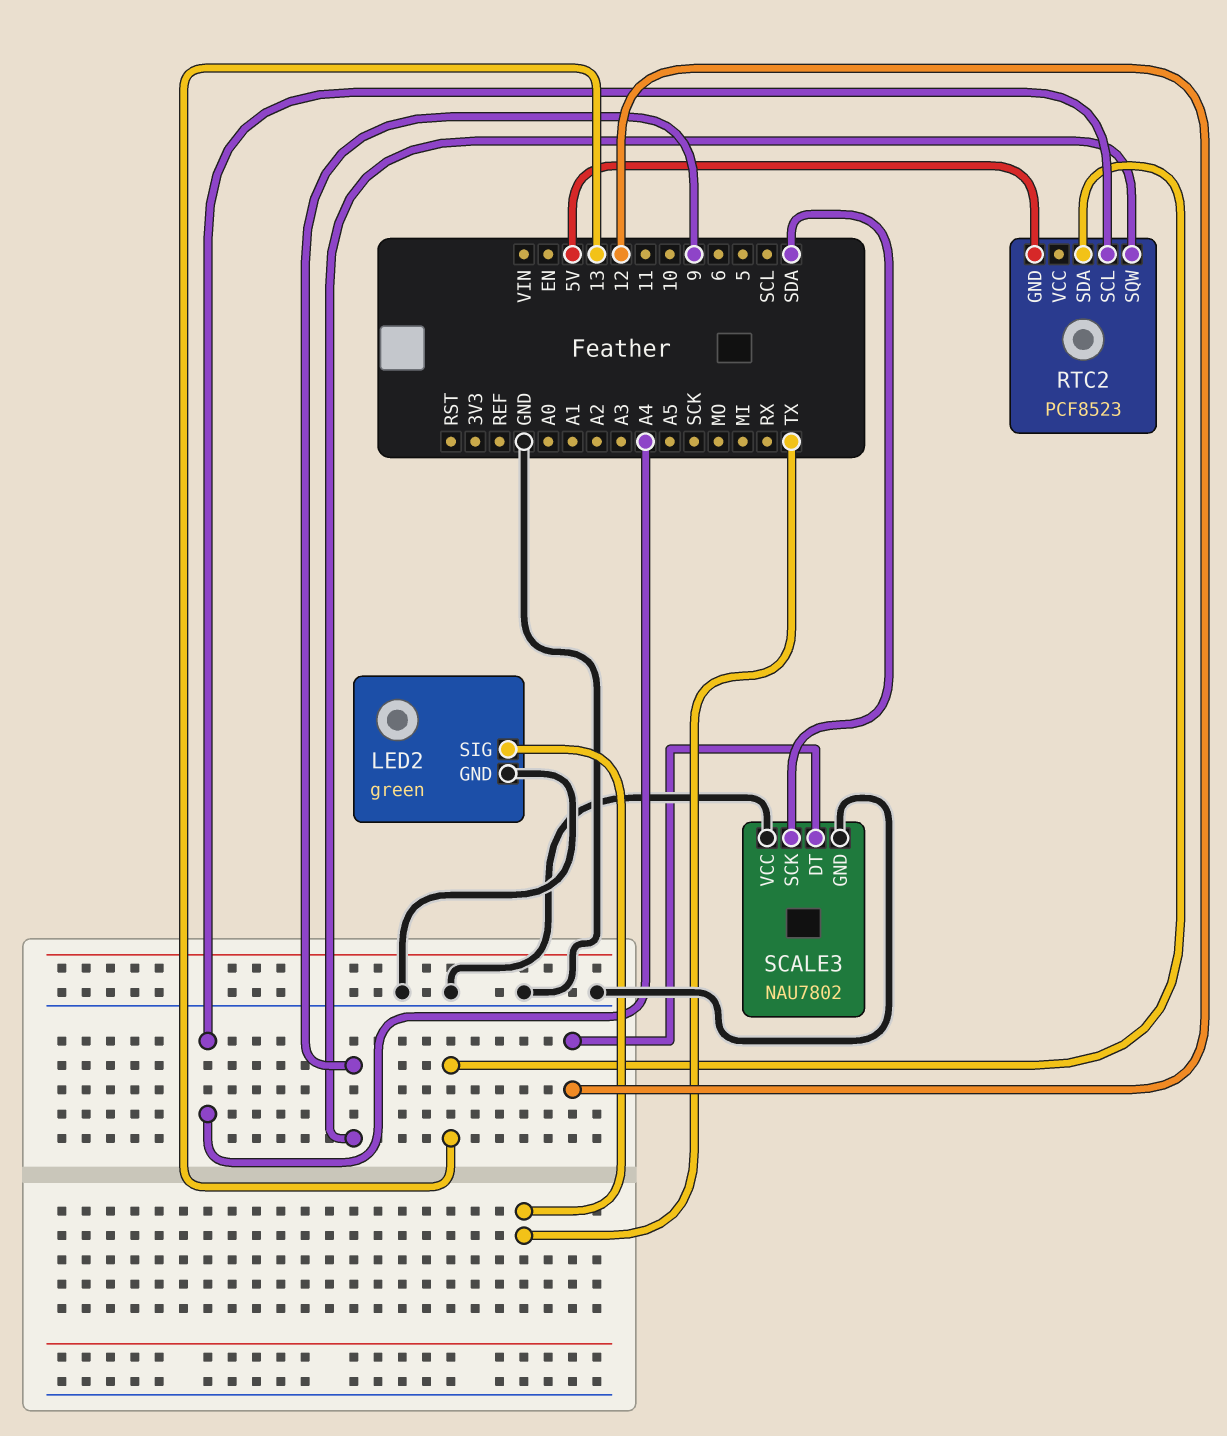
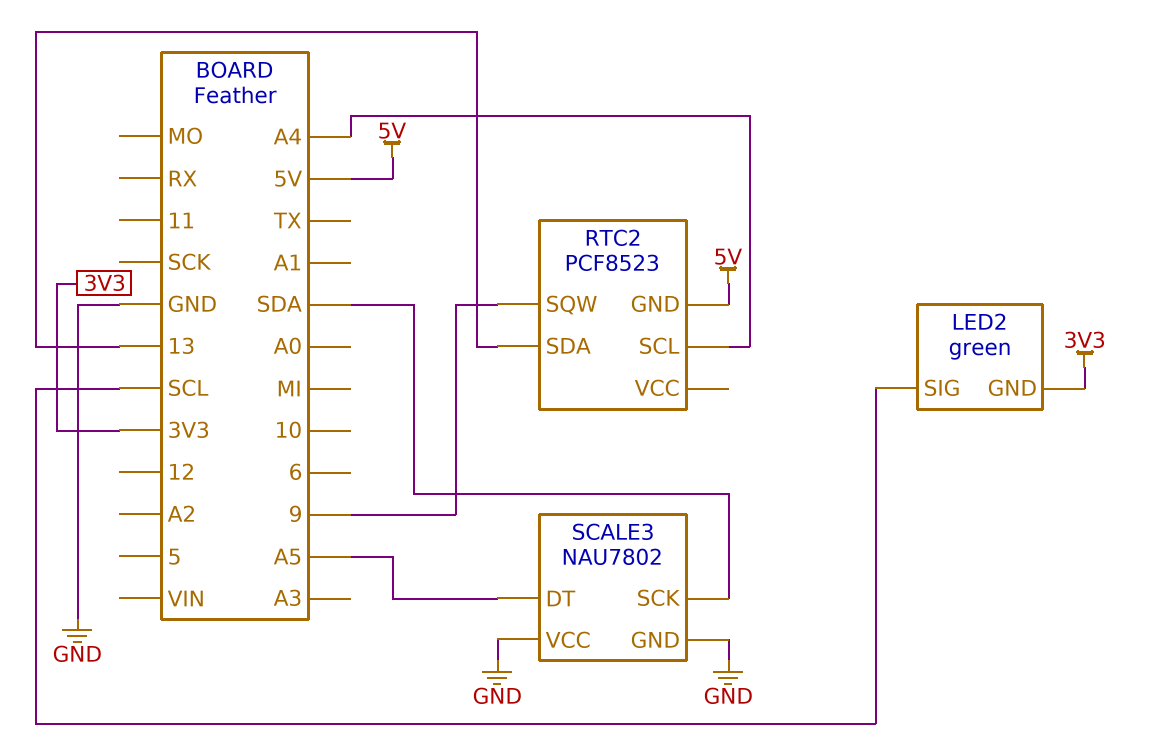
LED2 pin GND: GND -> 3V3
LED2 pin SIG: TX -> SCL
SCALE3 pin DT: 12 -> A5

